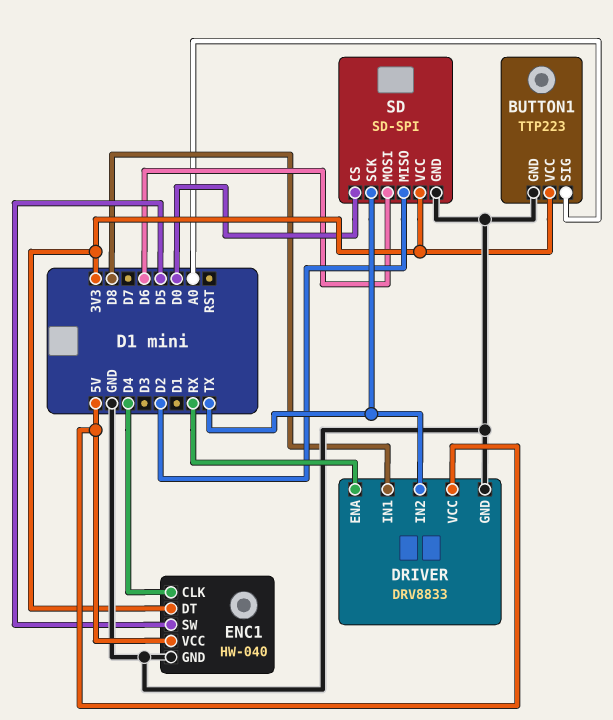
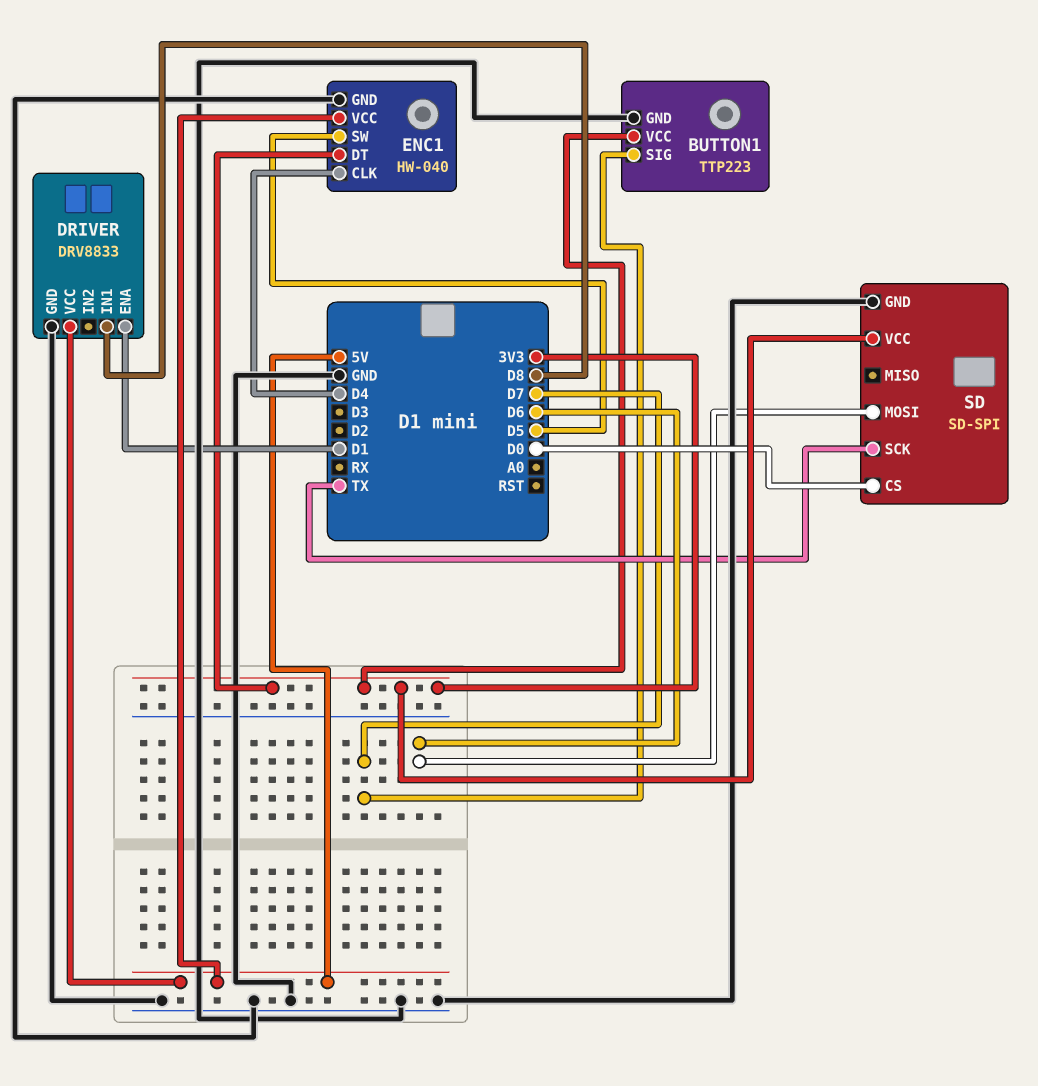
BUTTON1 pin SIG: A0 -> D7
DRIVER pin ENA: RX -> D1
DRIVER pin IN2: TX -> none
SD pin MISO: D2 -> none

